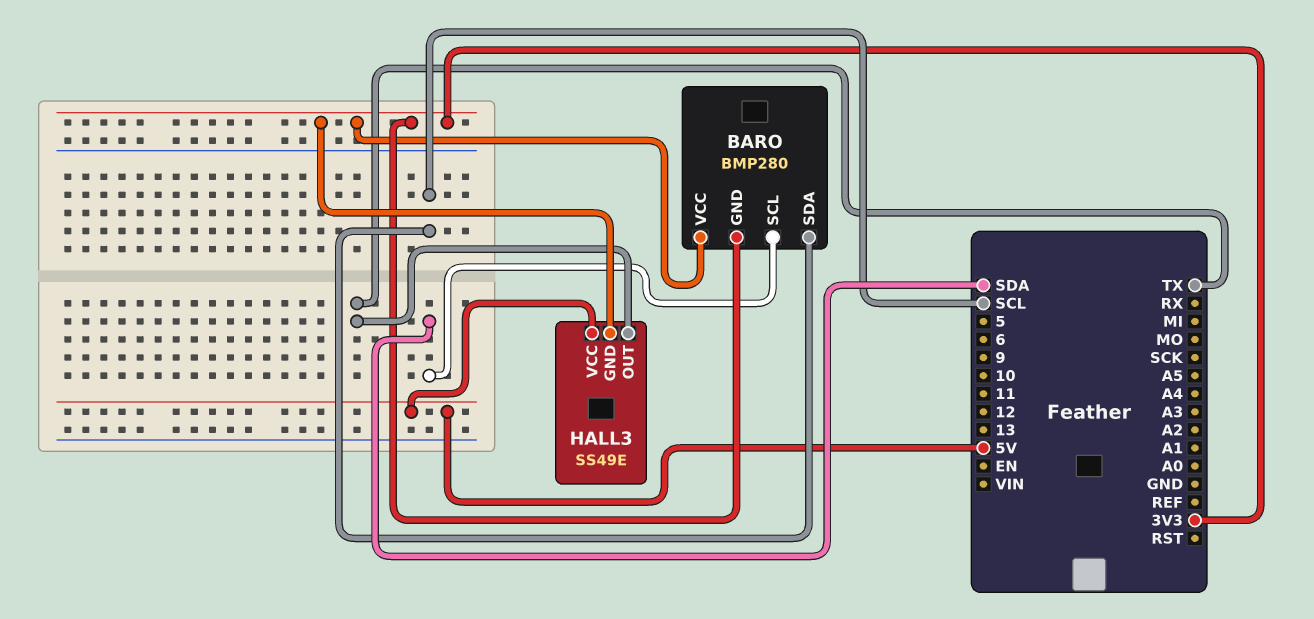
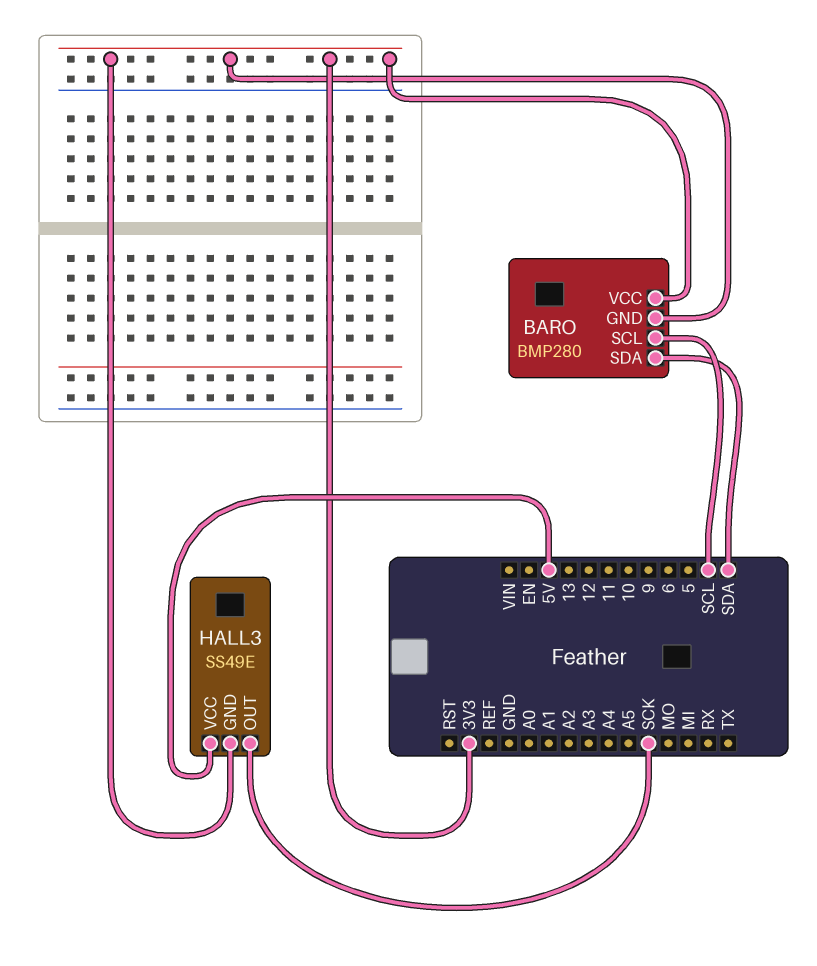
BARO pin SCL: SDA -> SCL
BARO pin SDA: SCL -> SDA
HALL3 pin OUT: TX -> SCK

